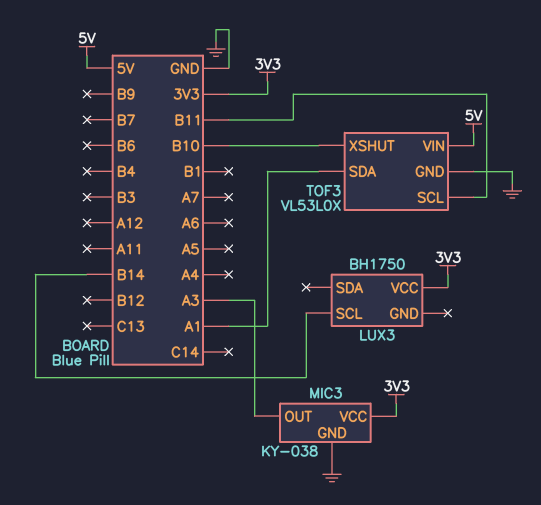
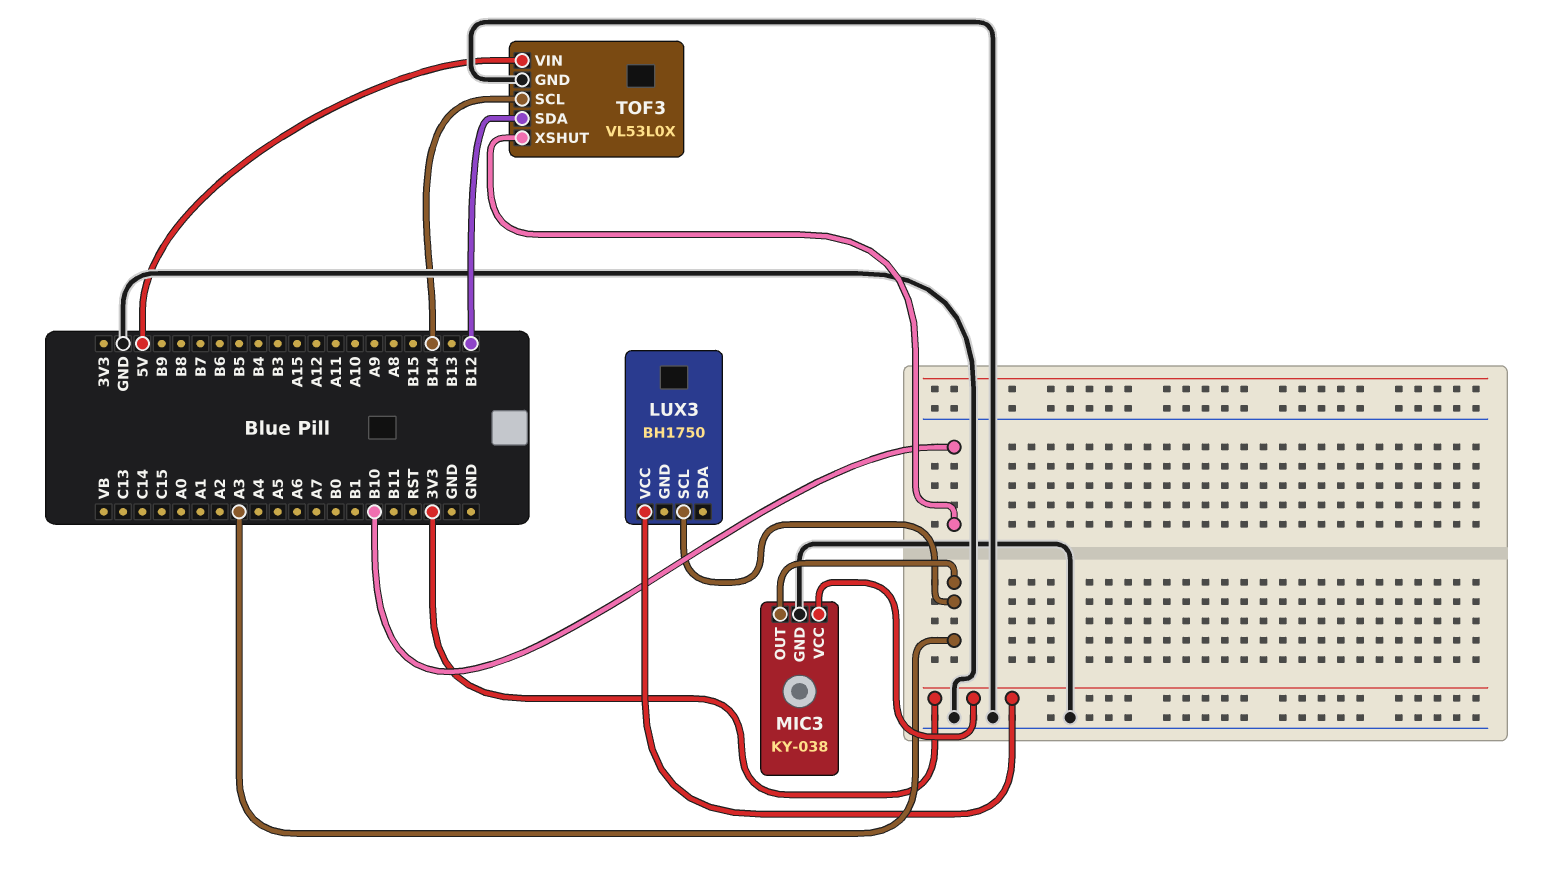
LUX3 pin SCL: B14 -> A3
TOF3 pin SCL: B11 -> B14
TOF3 pin SDA: A1 -> B12

